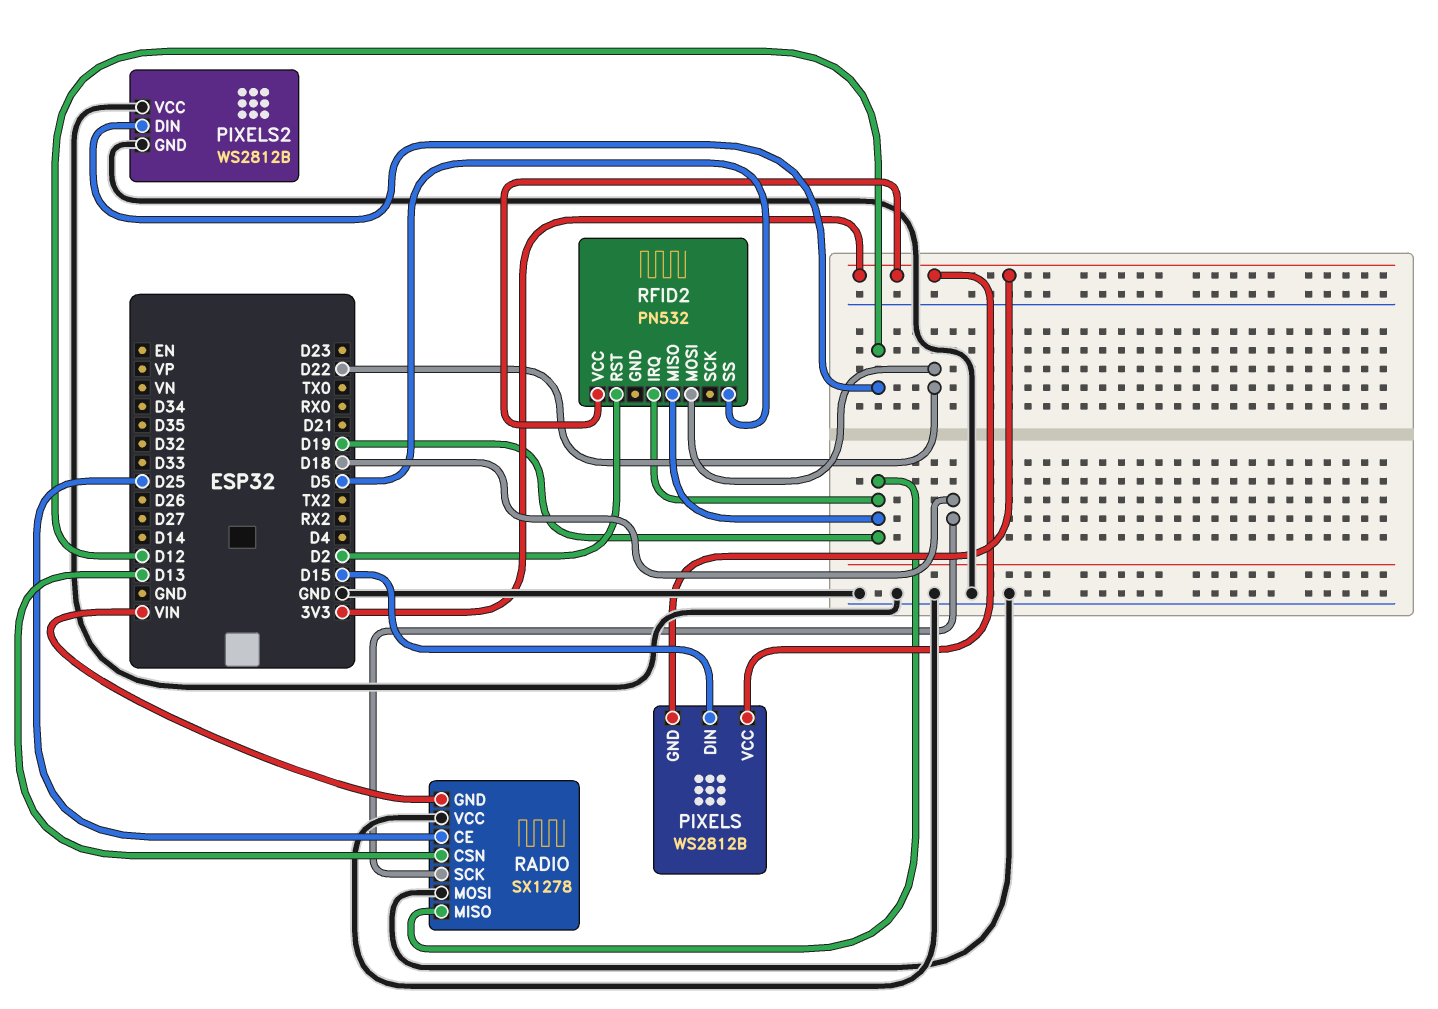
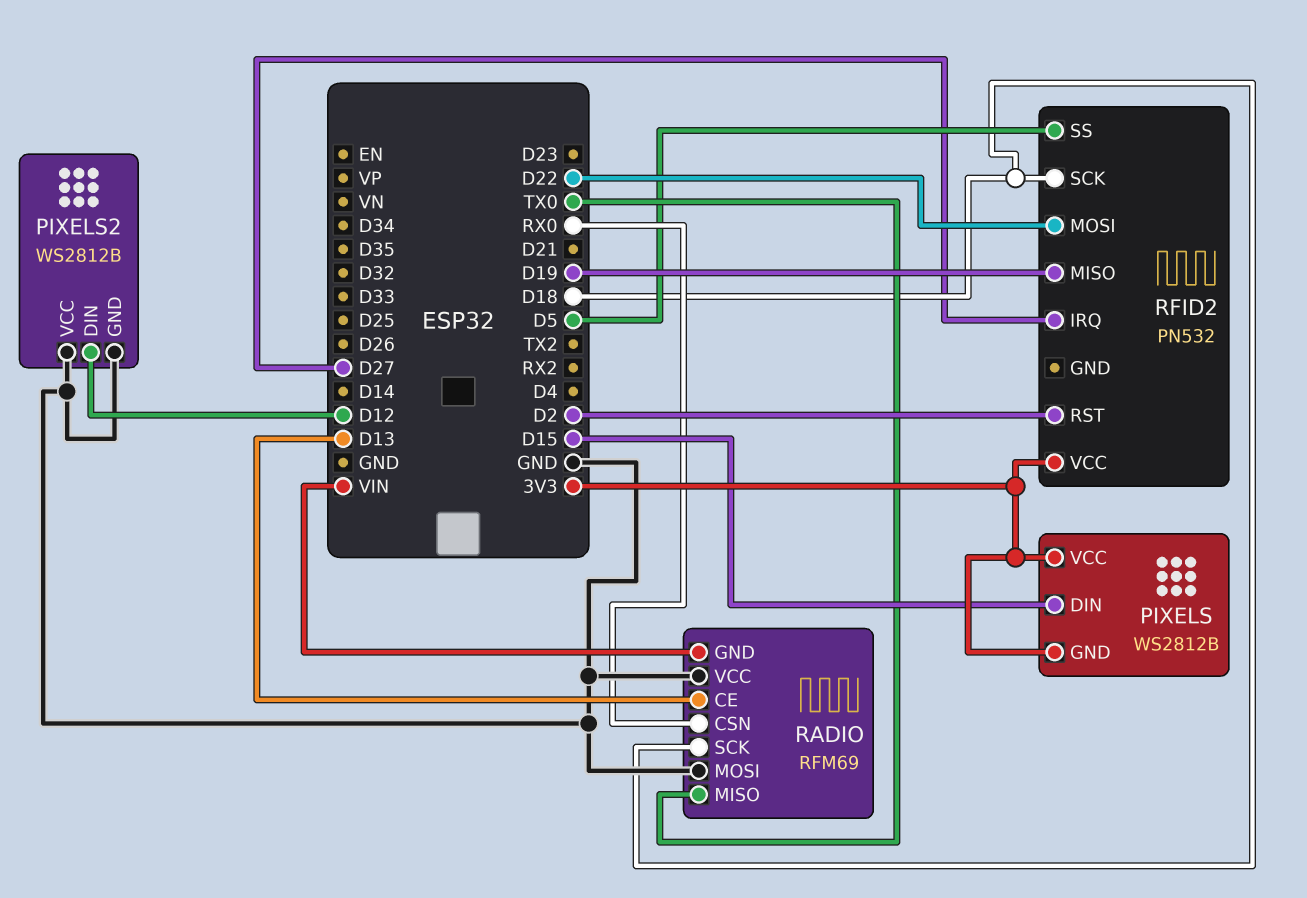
RADIO: SX1278 -> RFM69
RADIO pin CE: D25 -> D13
RADIO pin CSN: D13 -> RX0
RADIO pin MISO: D19 -> TX0
RFID2 pin IRQ: D19 -> D27
RFID2 pin SCK: none -> D18

